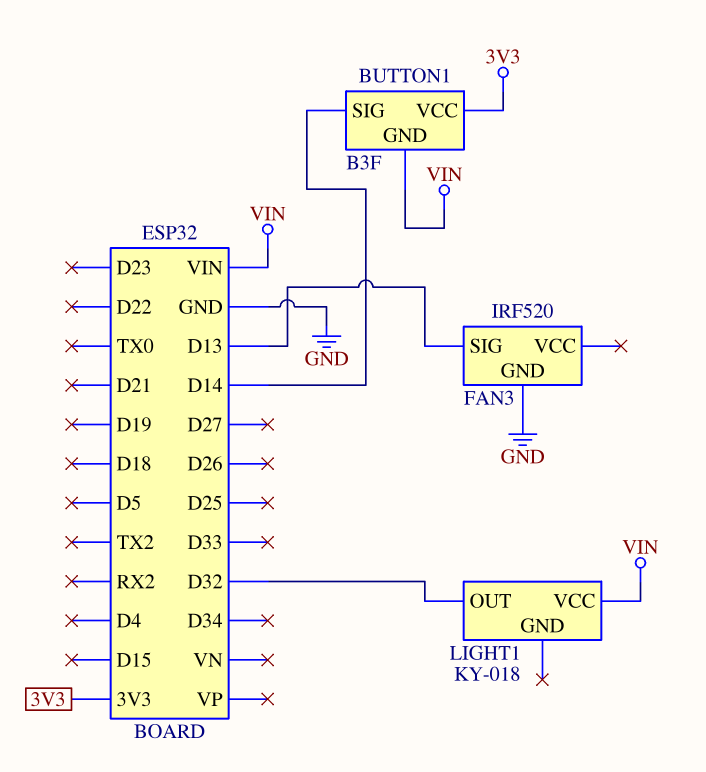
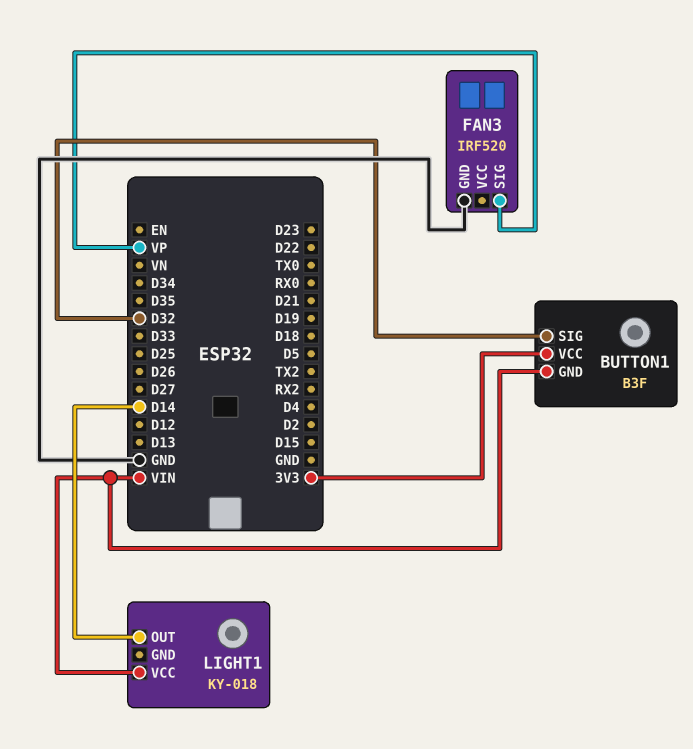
BUTTON1 pin SIG: D14 -> D32
FAN3 pin SIG: D13 -> VP
LIGHT1 pin OUT: D32 -> D14

